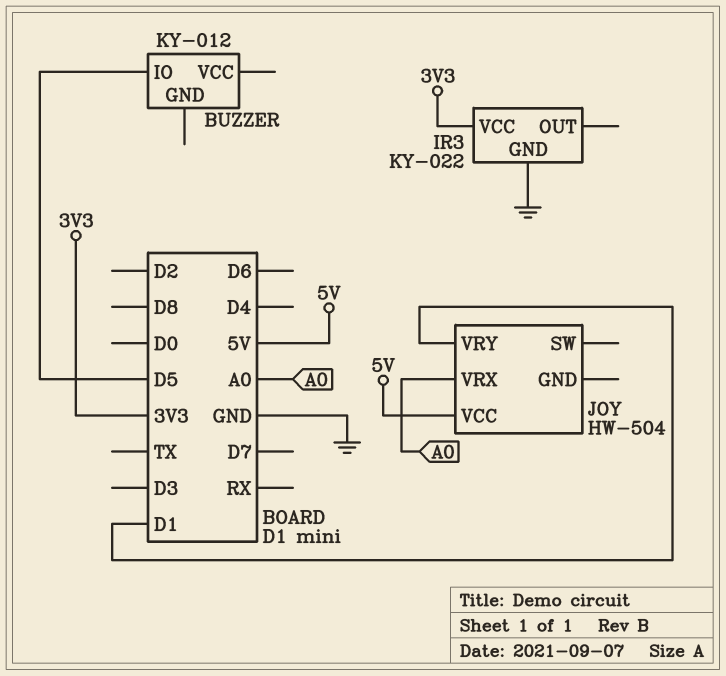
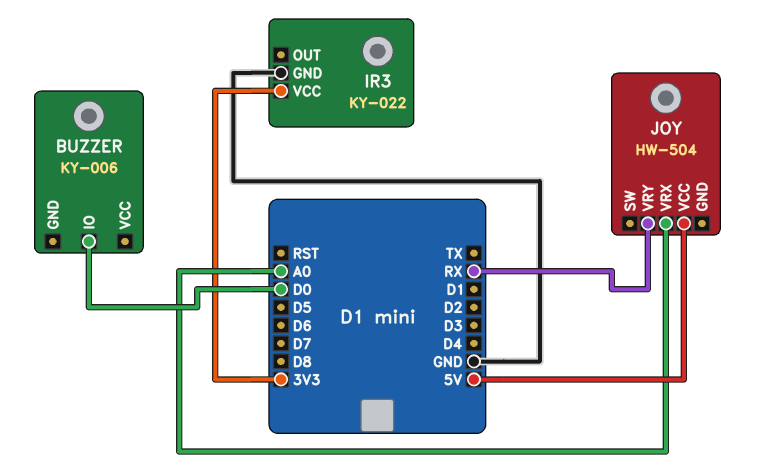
BUZZER: KY-012 -> KY-006
BUZZER pin IO: D5 -> D0
JOY pin VRY: D1 -> RX

